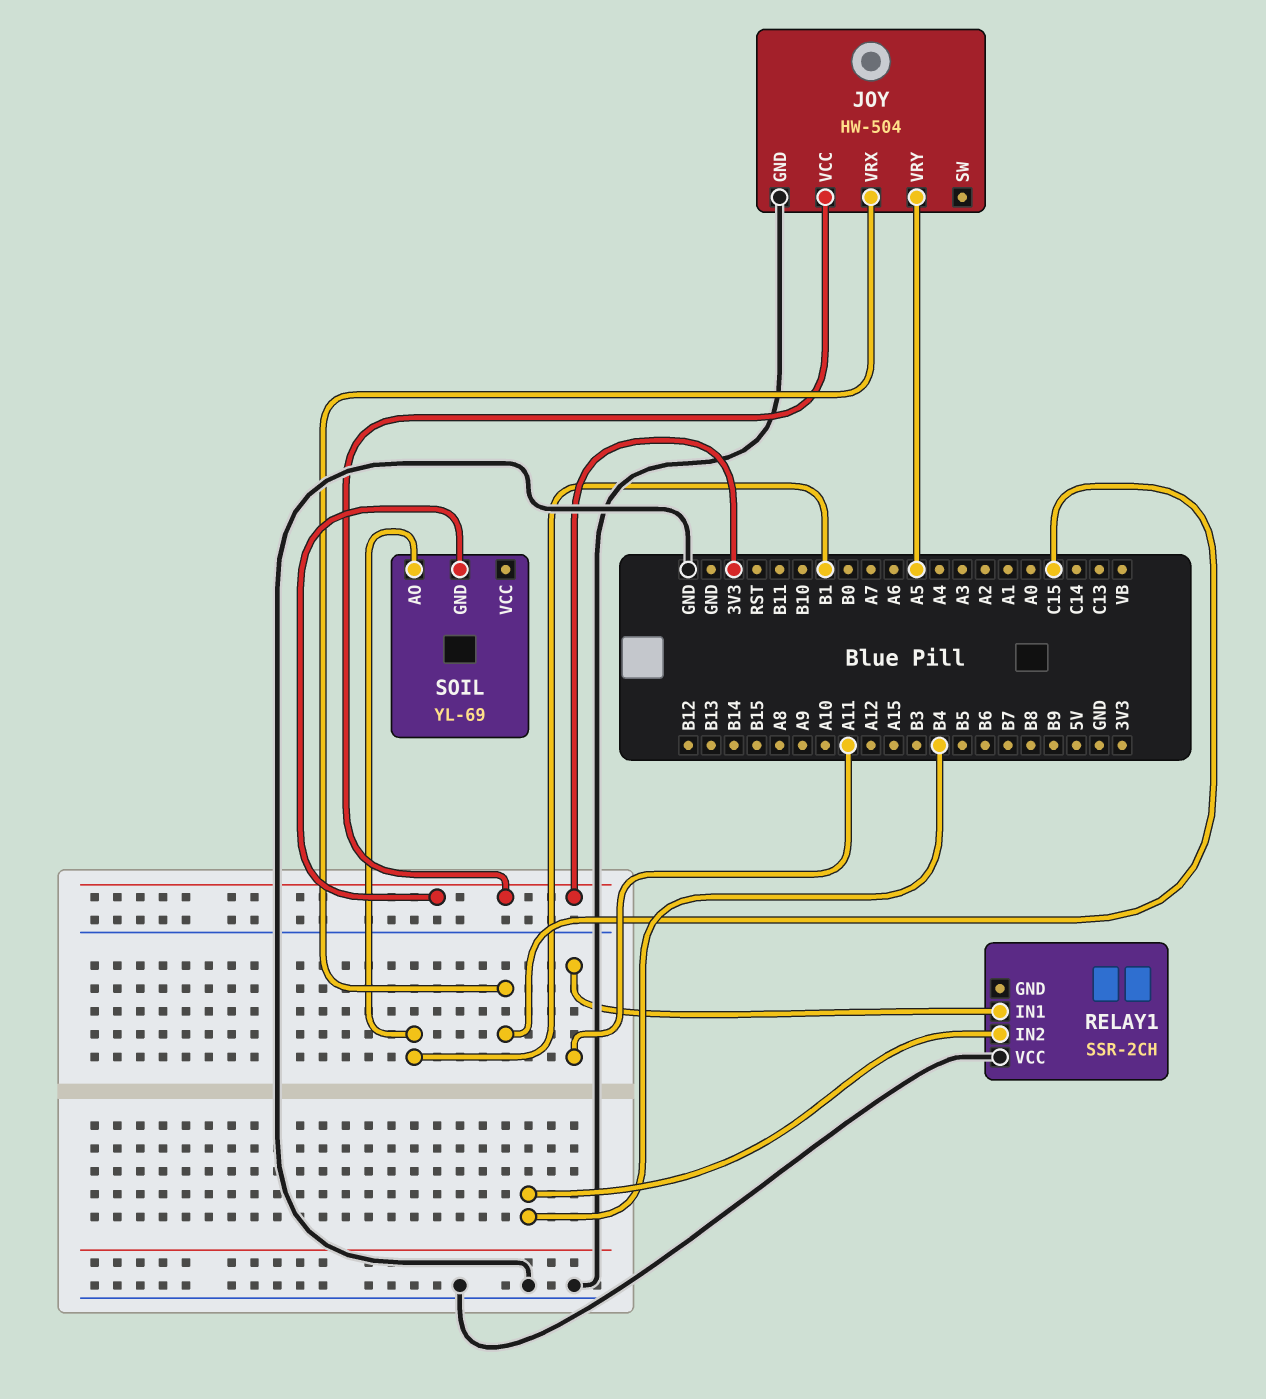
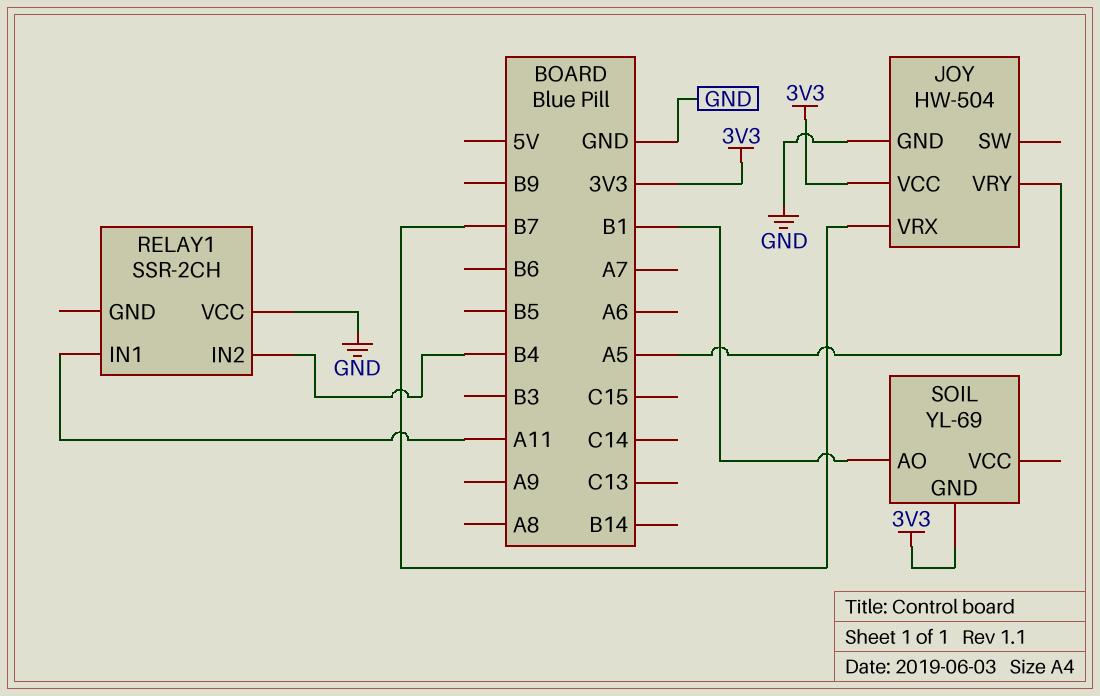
JOY pin VRX: C15 -> B7

